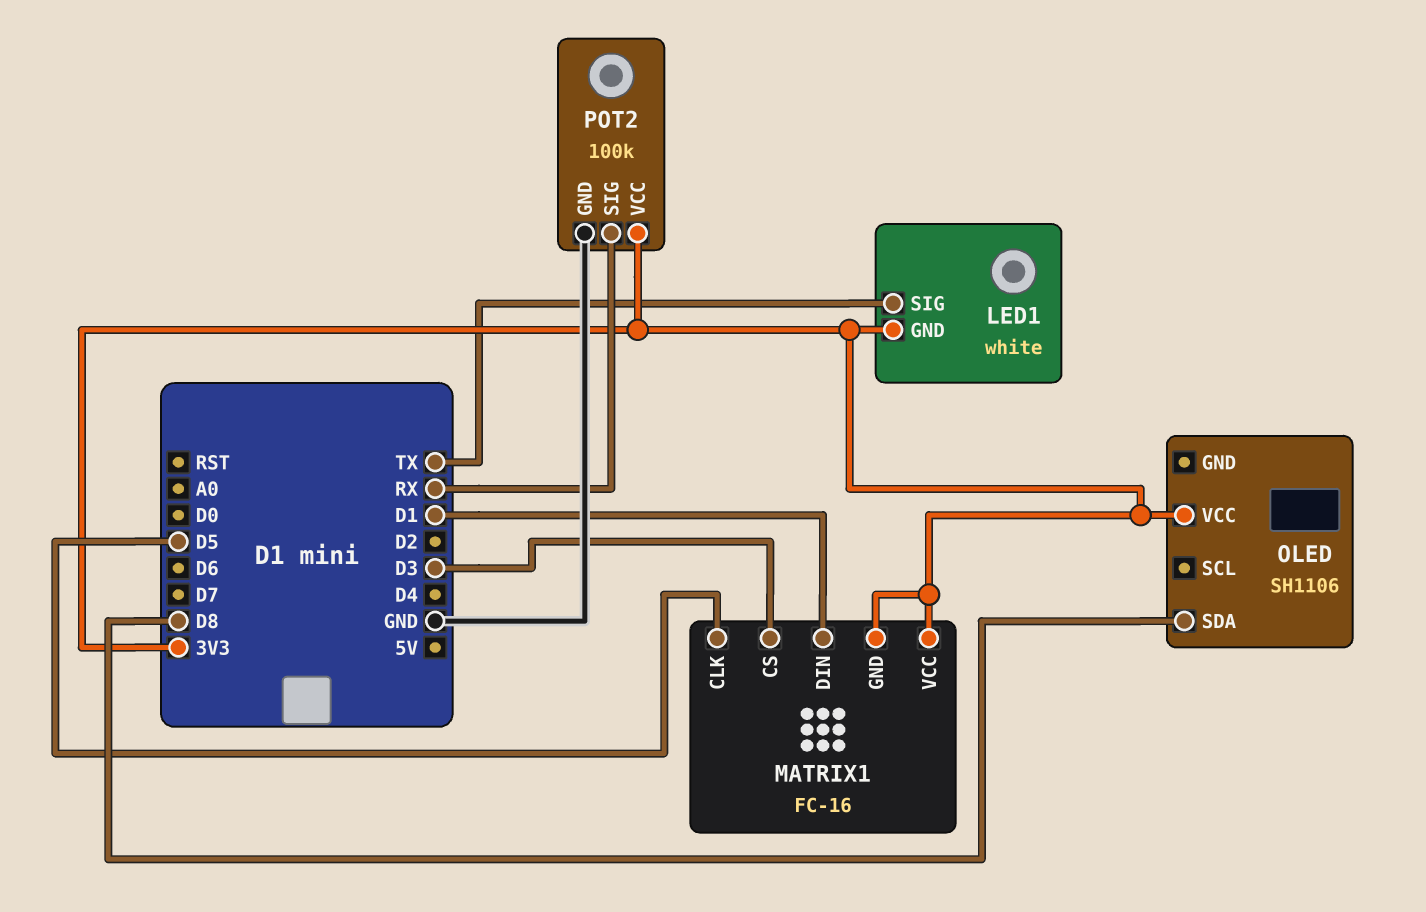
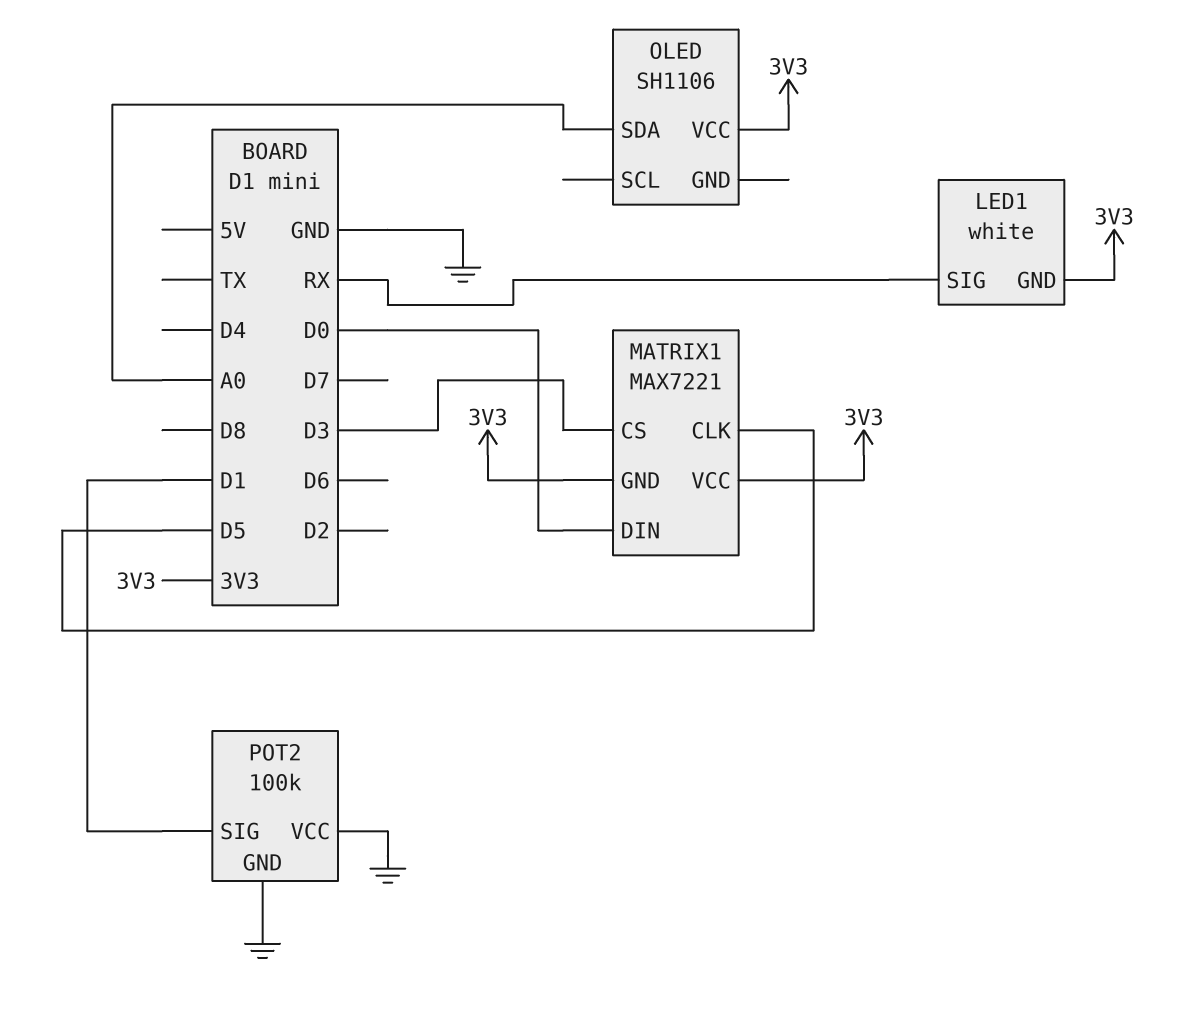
LED1 pin SIG: TX -> RX
MATRIX1: FC-16 -> MAX7221
MATRIX1 pin DIN: D1 -> D0
OLED pin SDA: D8 -> A0
POT2 pin SIG: RX -> D1
POT2 pin VCC: 3V3 -> GND

